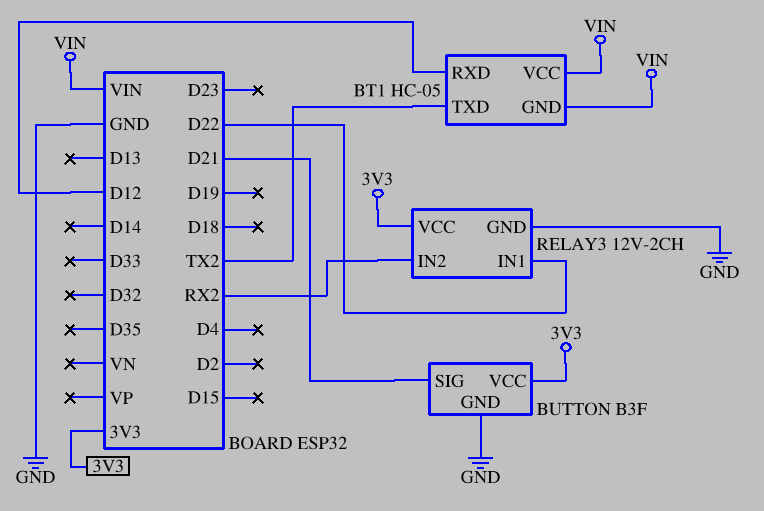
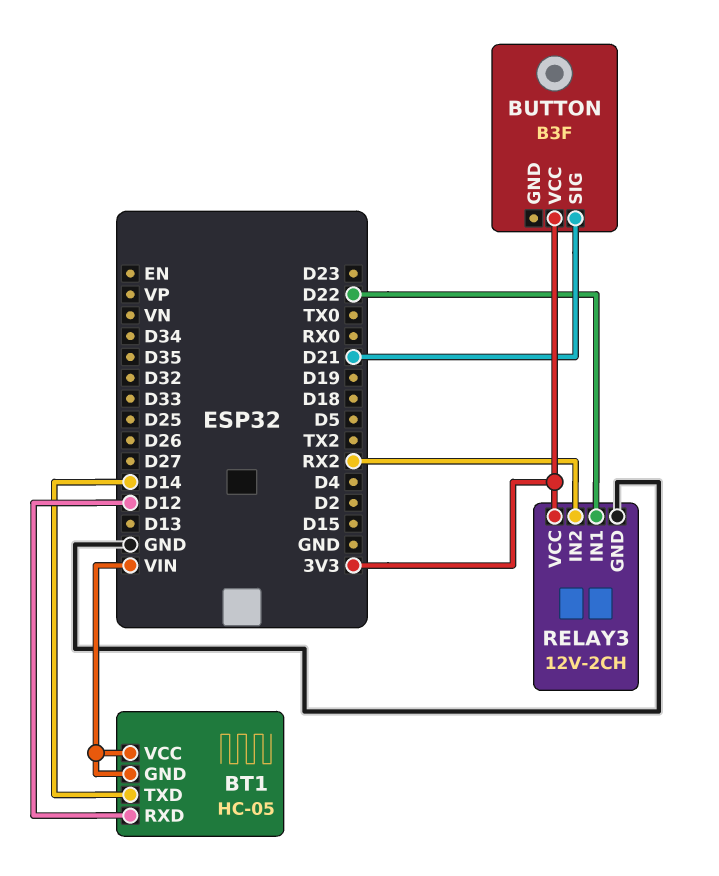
BT1 pin TXD: TX2 -> D14
BUTTON pin GND: GND -> none

